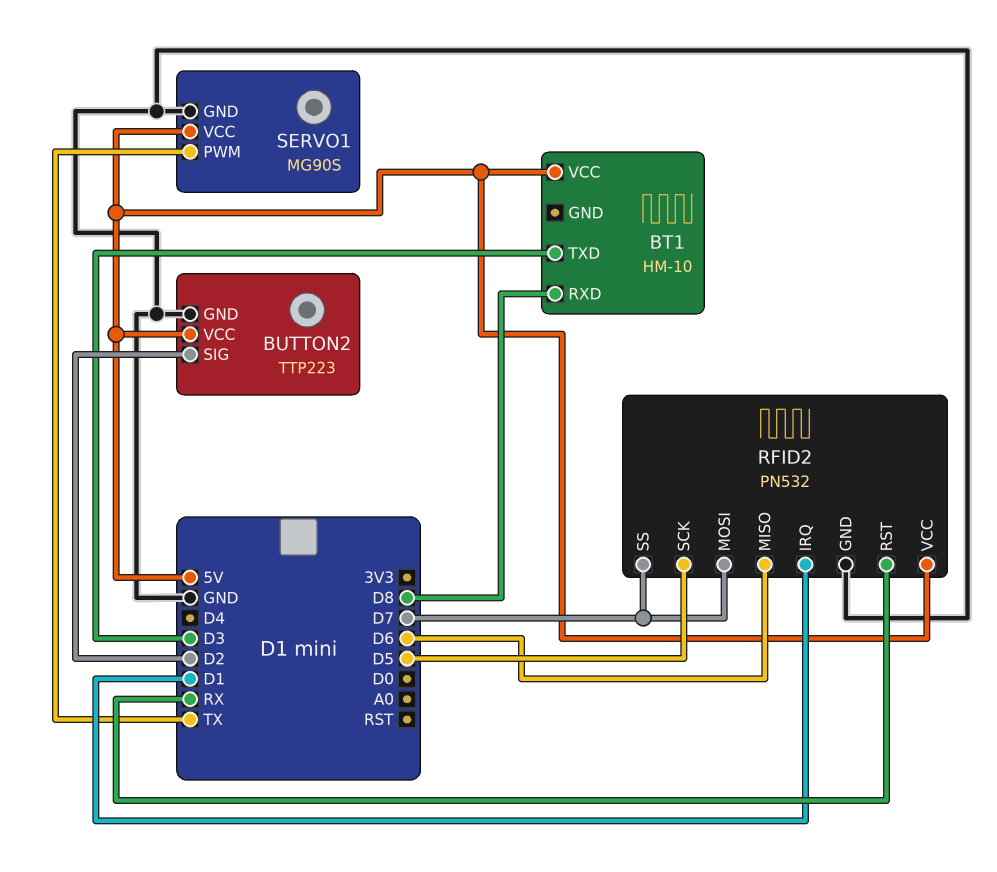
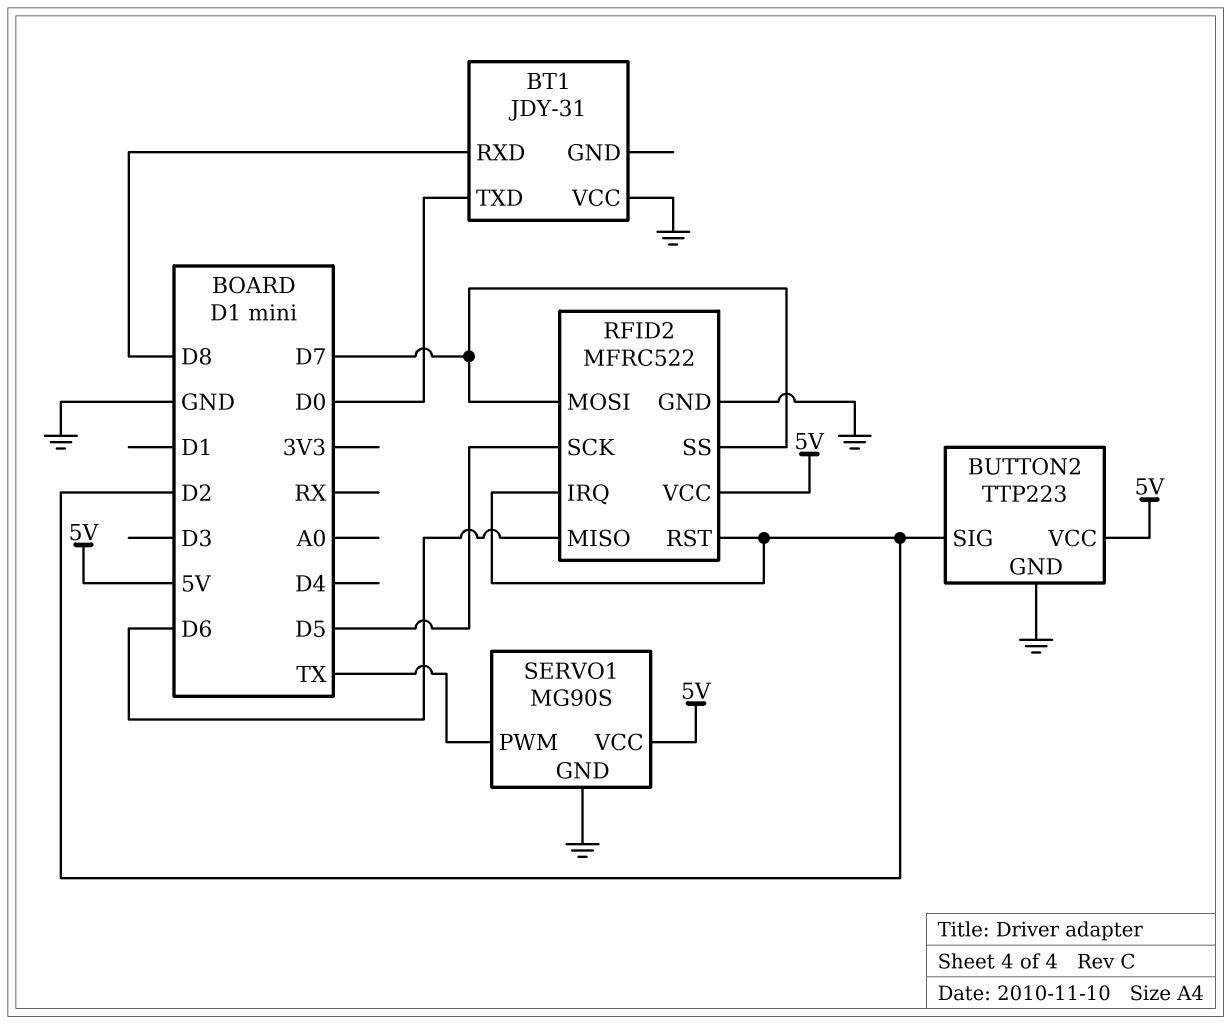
BT1: HM-10 -> JDY-31
BT1 pin TXD: D3 -> D0
BT1 pin VCC: 5V -> GND
RFID2: PN532 -> MFRC522
RFID2 pin IRQ: D1 -> D2
RFID2 pin RST: RX -> D2

